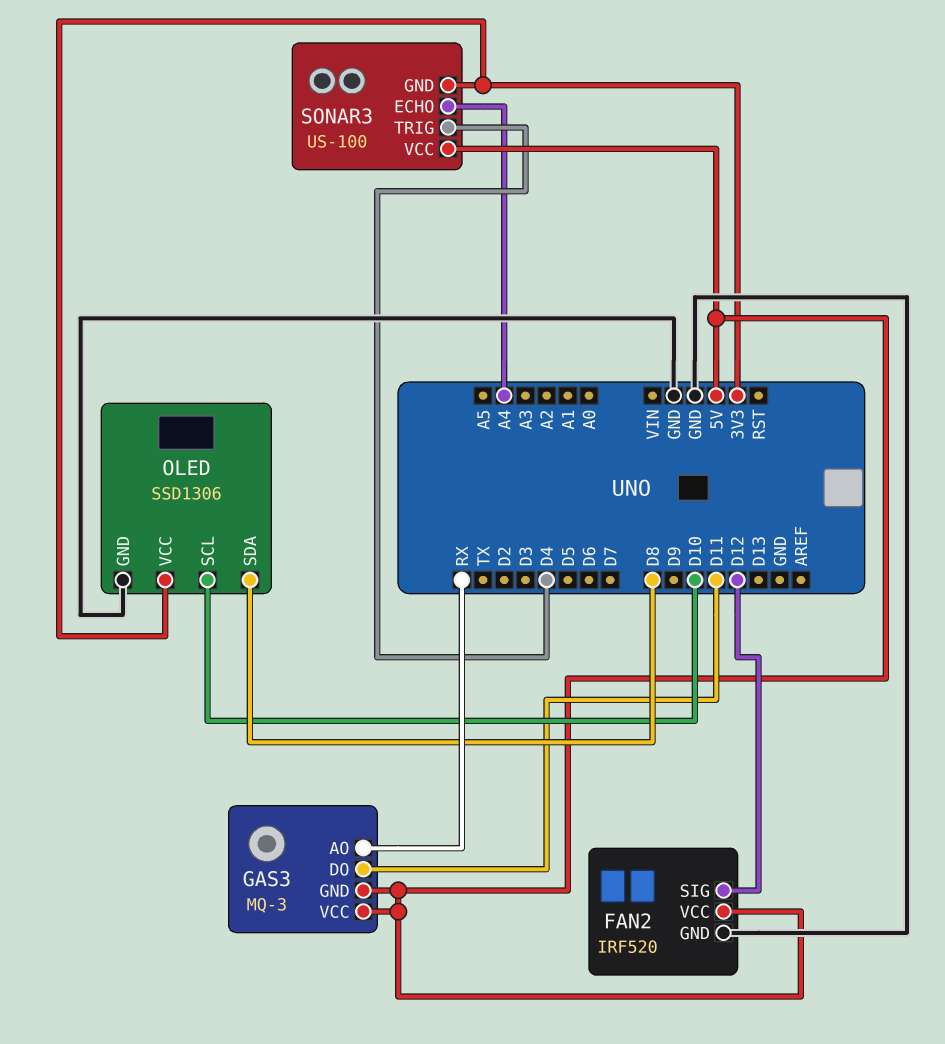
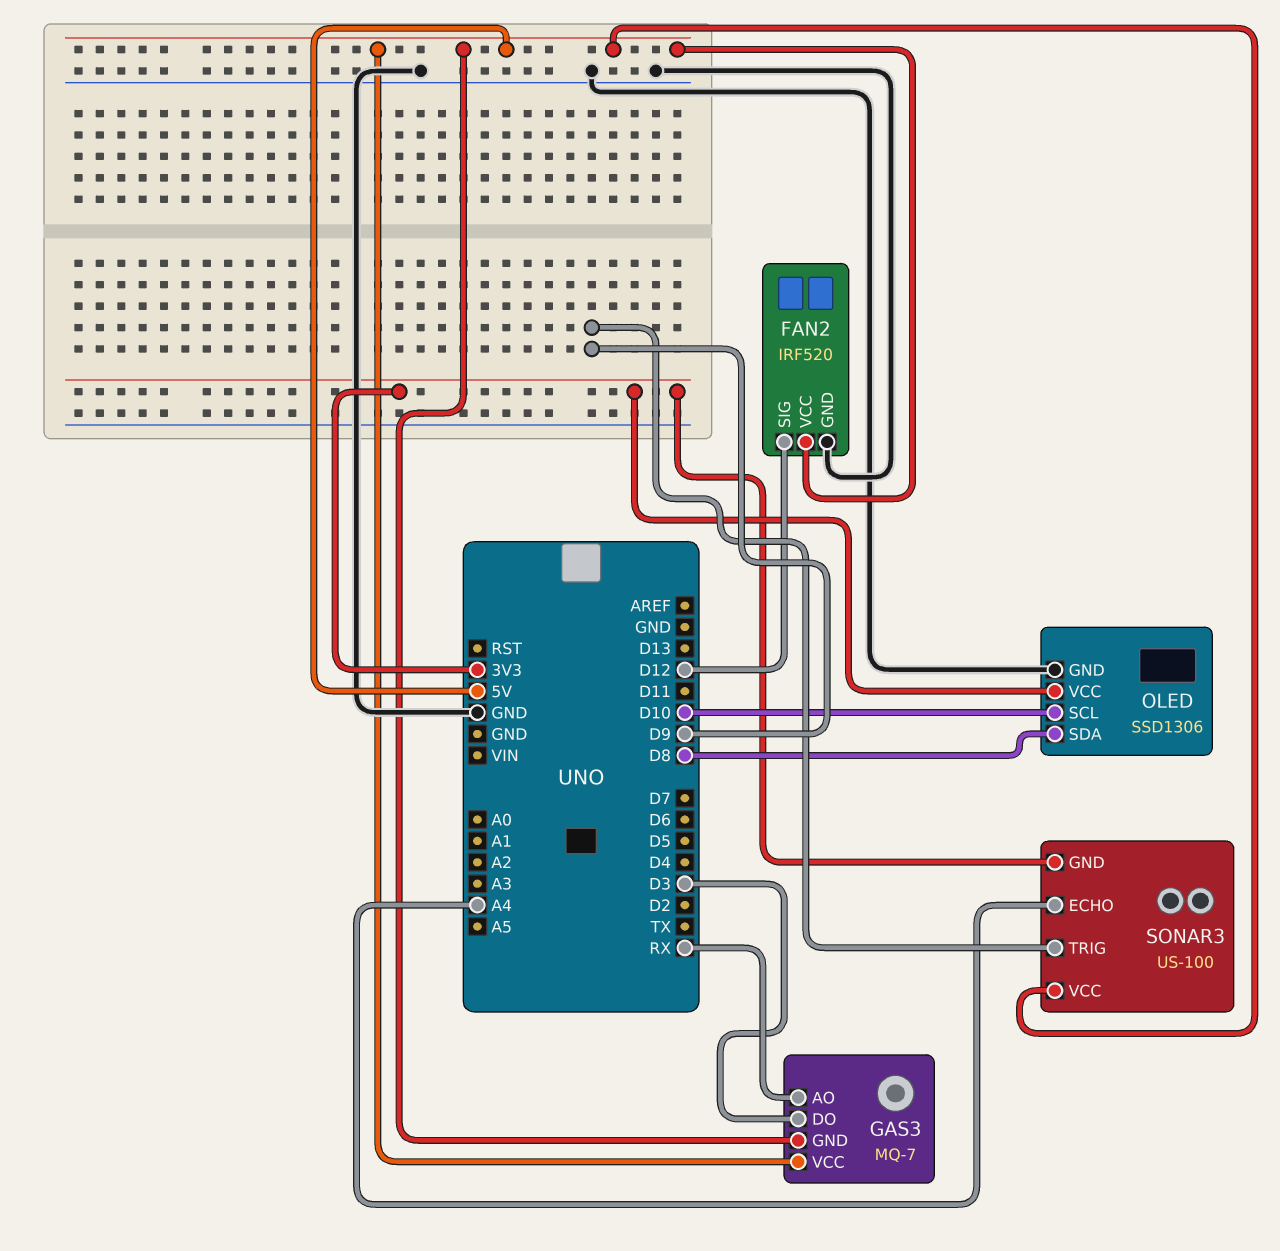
GAS3: MQ-3 -> MQ-7
GAS3 pin DO: D11 -> D3
SONAR3 pin TRIG: D4 -> D9

